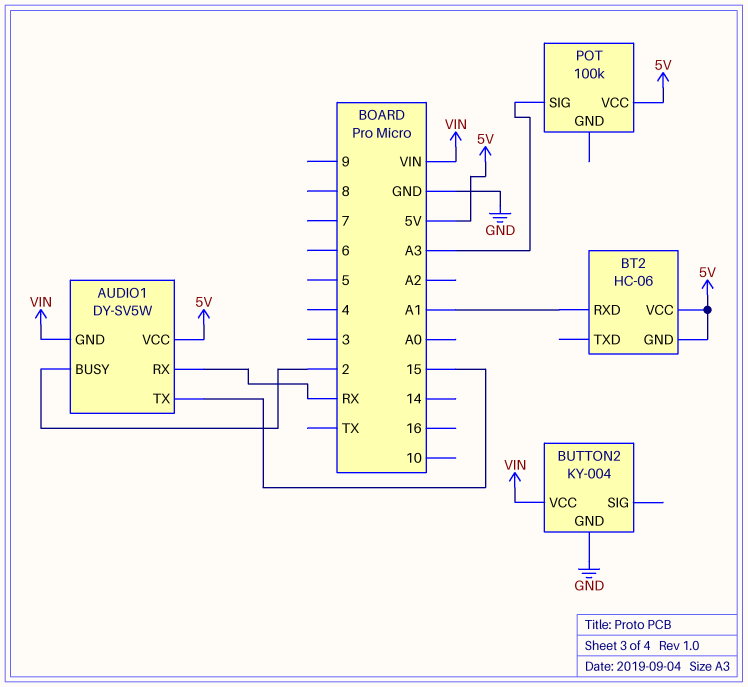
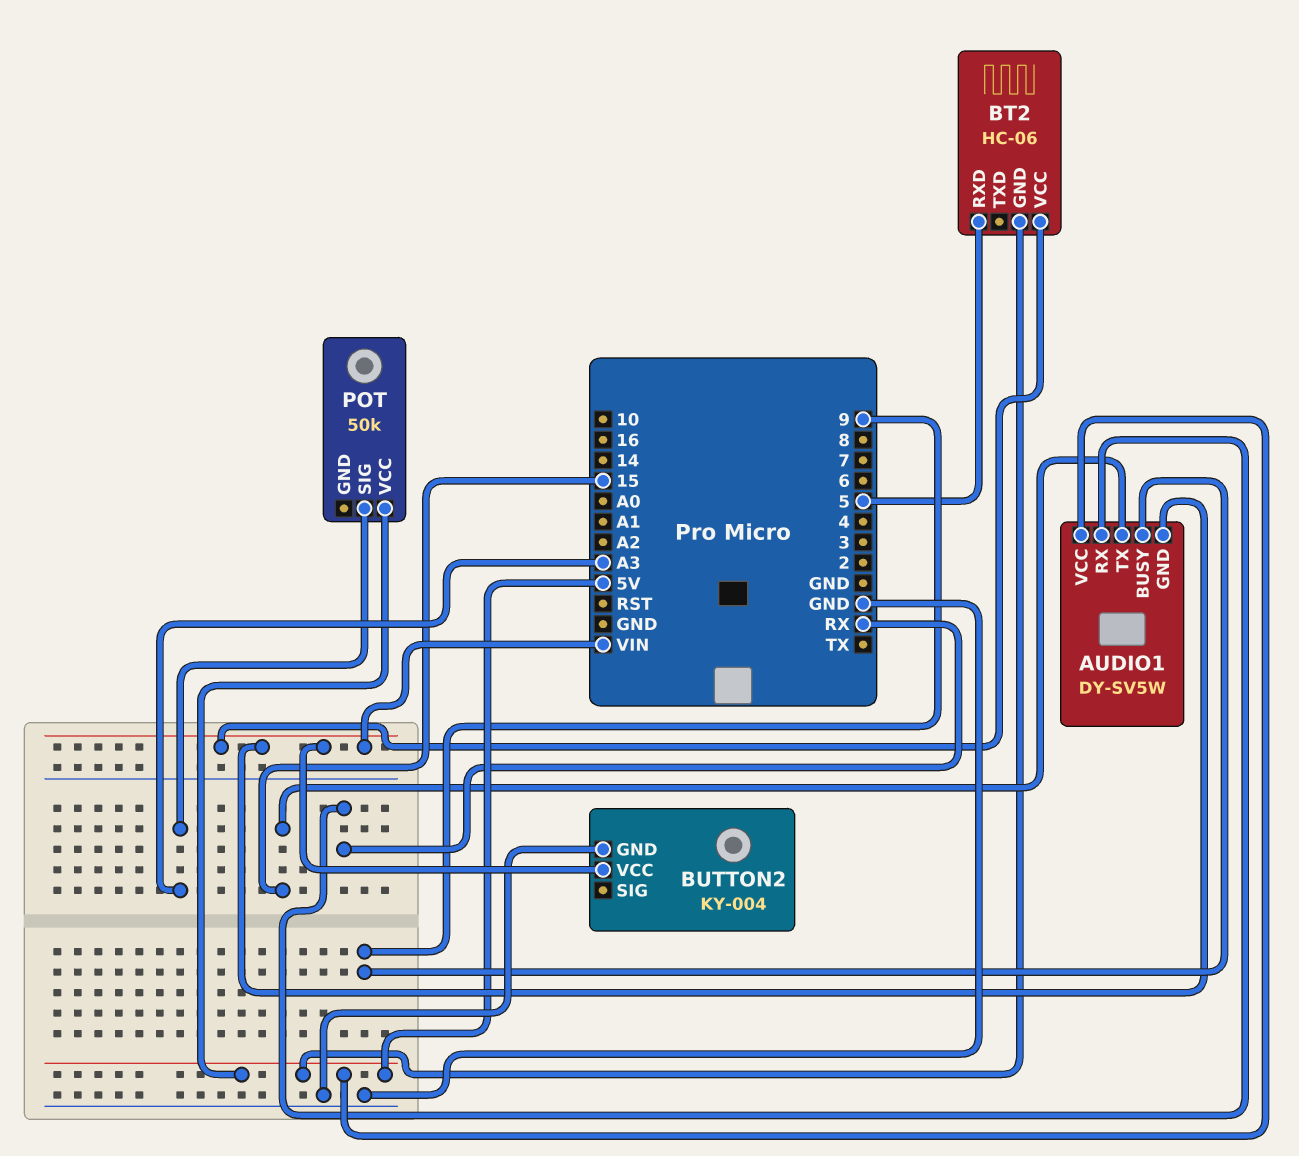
AUDIO1 pin BUSY: 2 -> 9
BT2 pin RXD: A1 -> 5
BT2 pin VCC: 5V -> VIN
POT: 100k -> 50k

